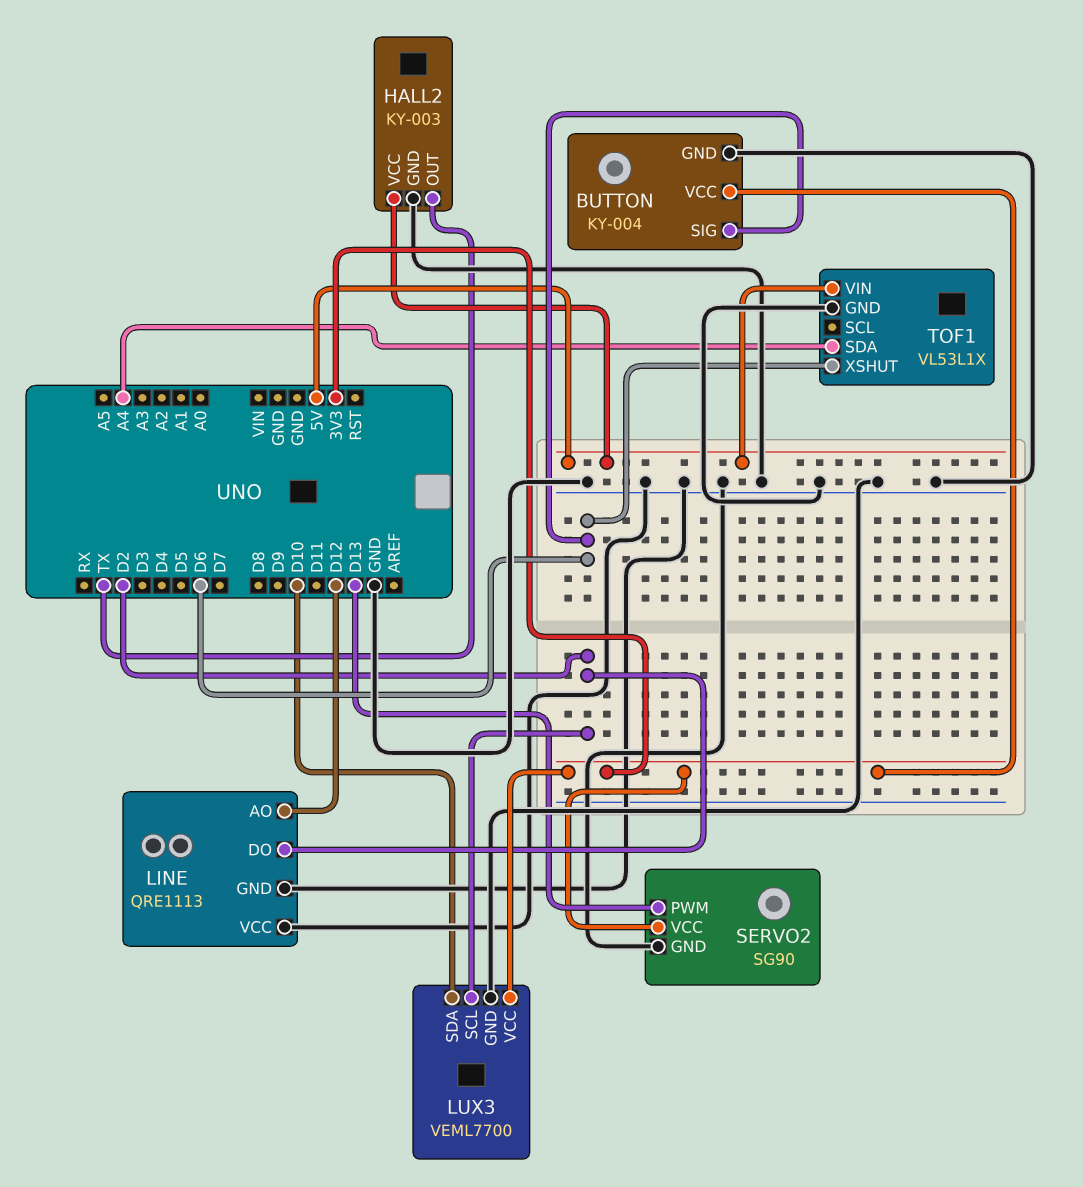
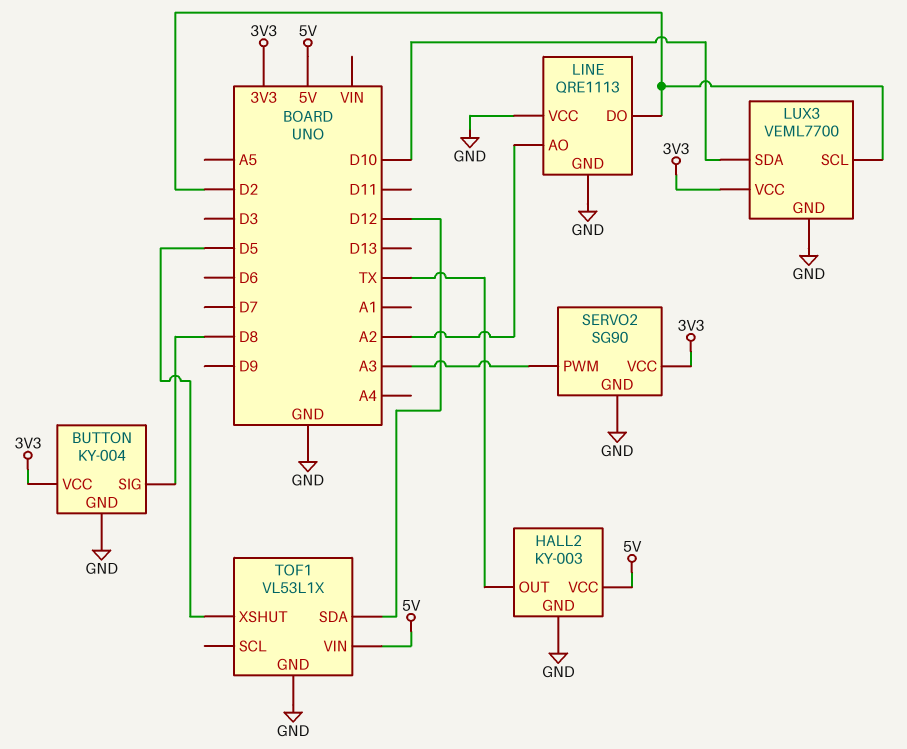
BUTTON pin SIG: D6 -> D8
LINE pin AO: D12 -> A2
SERVO2 pin PWM: D13 -> A3
TOF1 pin SDA: A4 -> D12
TOF1 pin XSHUT: D6 -> D5

